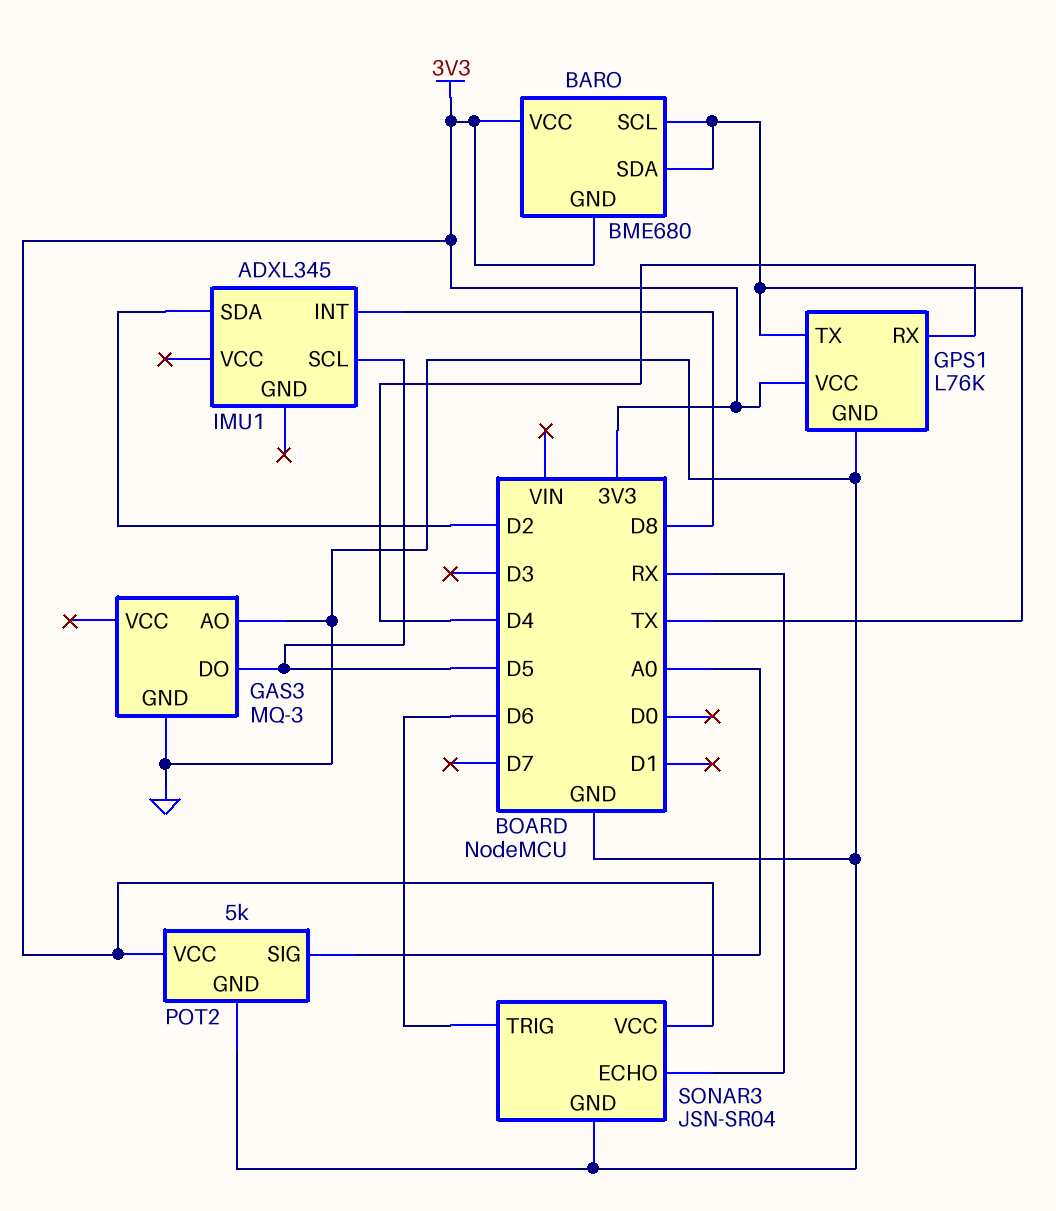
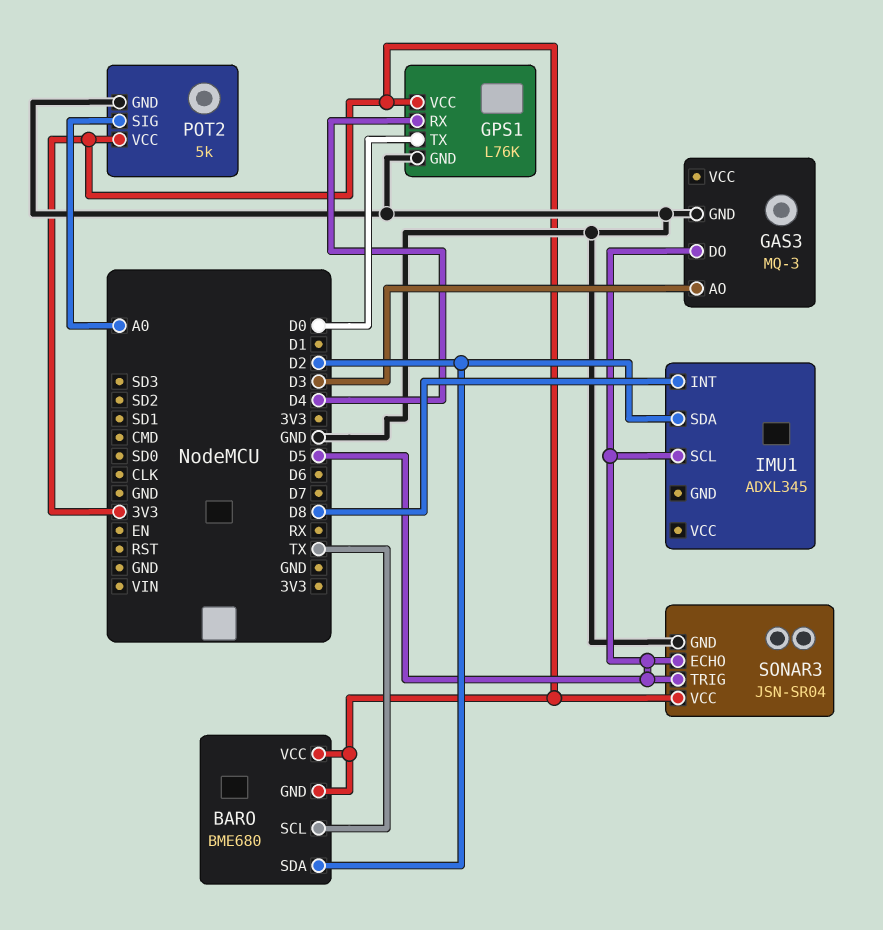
BARO pin SDA: TX -> D2
GAS3 pin AO: GND -> D3
GPS1 pin TX: TX -> D0
SONAR3 pin ECHO: RX -> D5
SONAR3 pin TRIG: D6 -> D5

